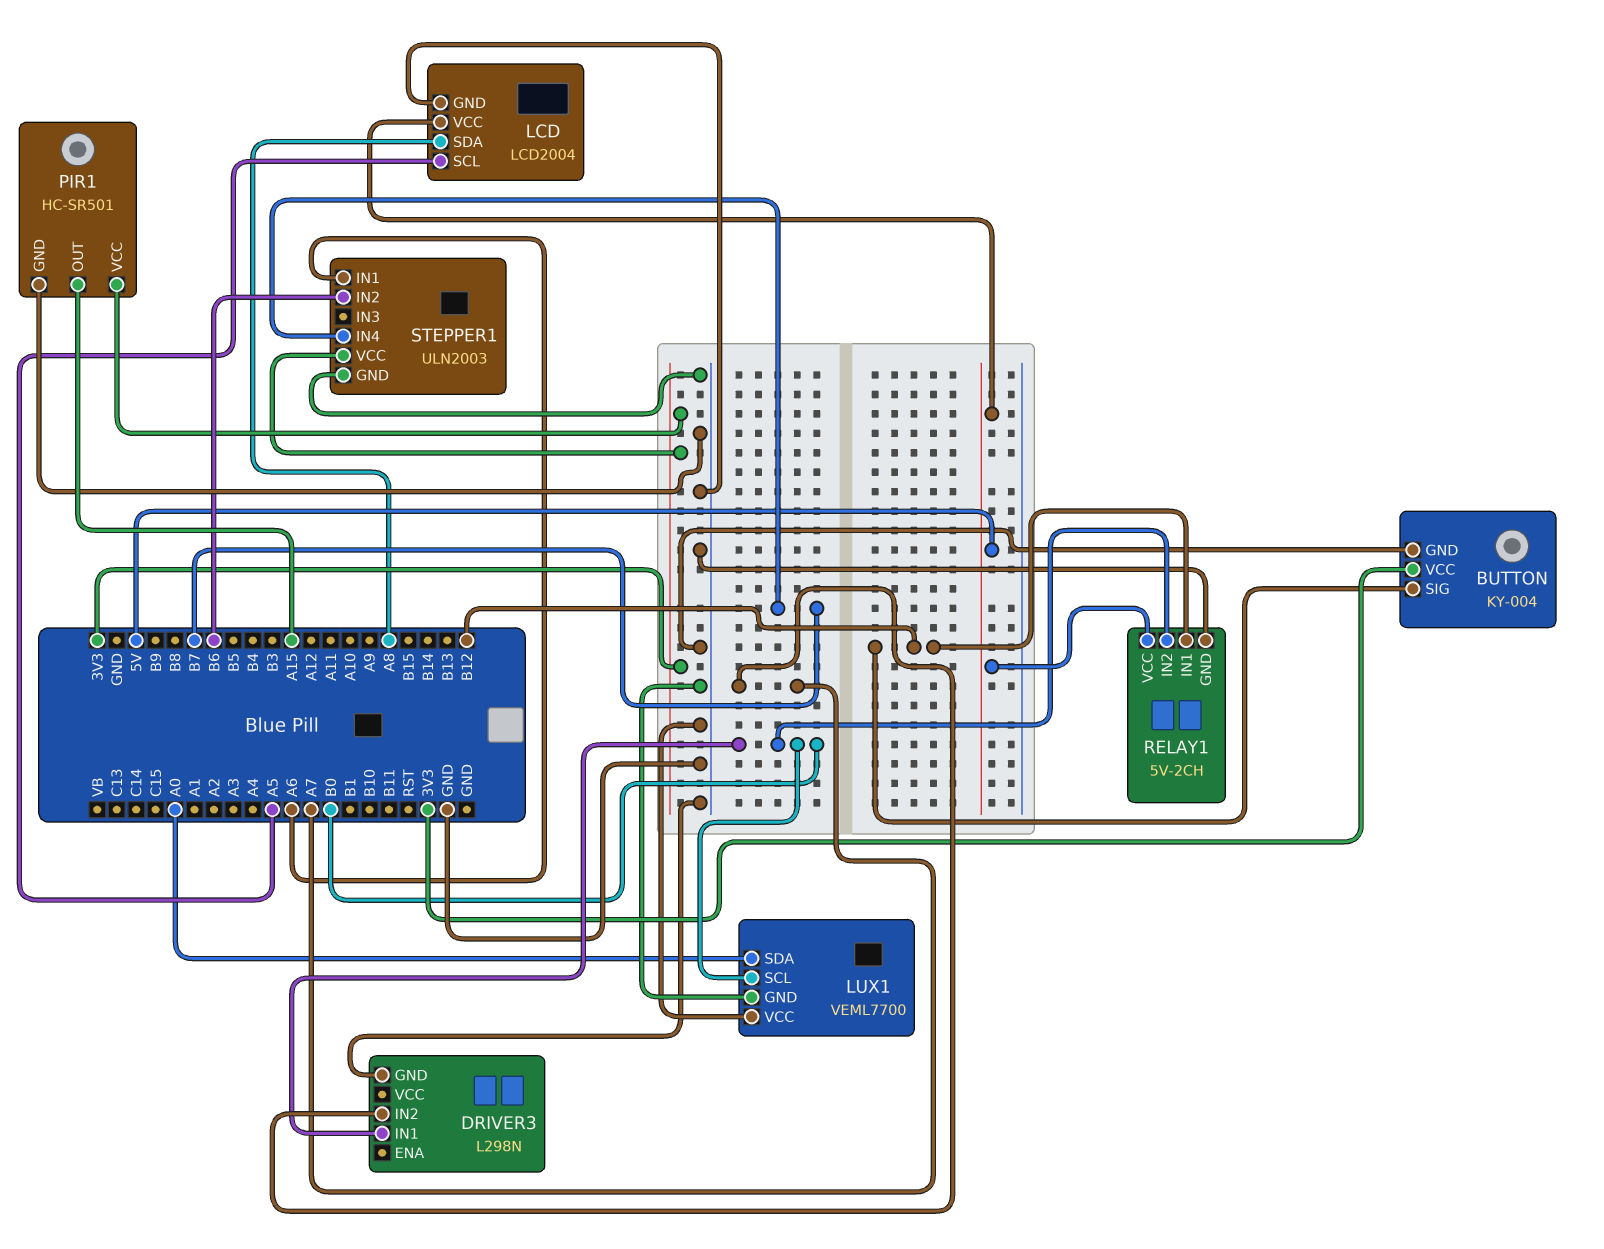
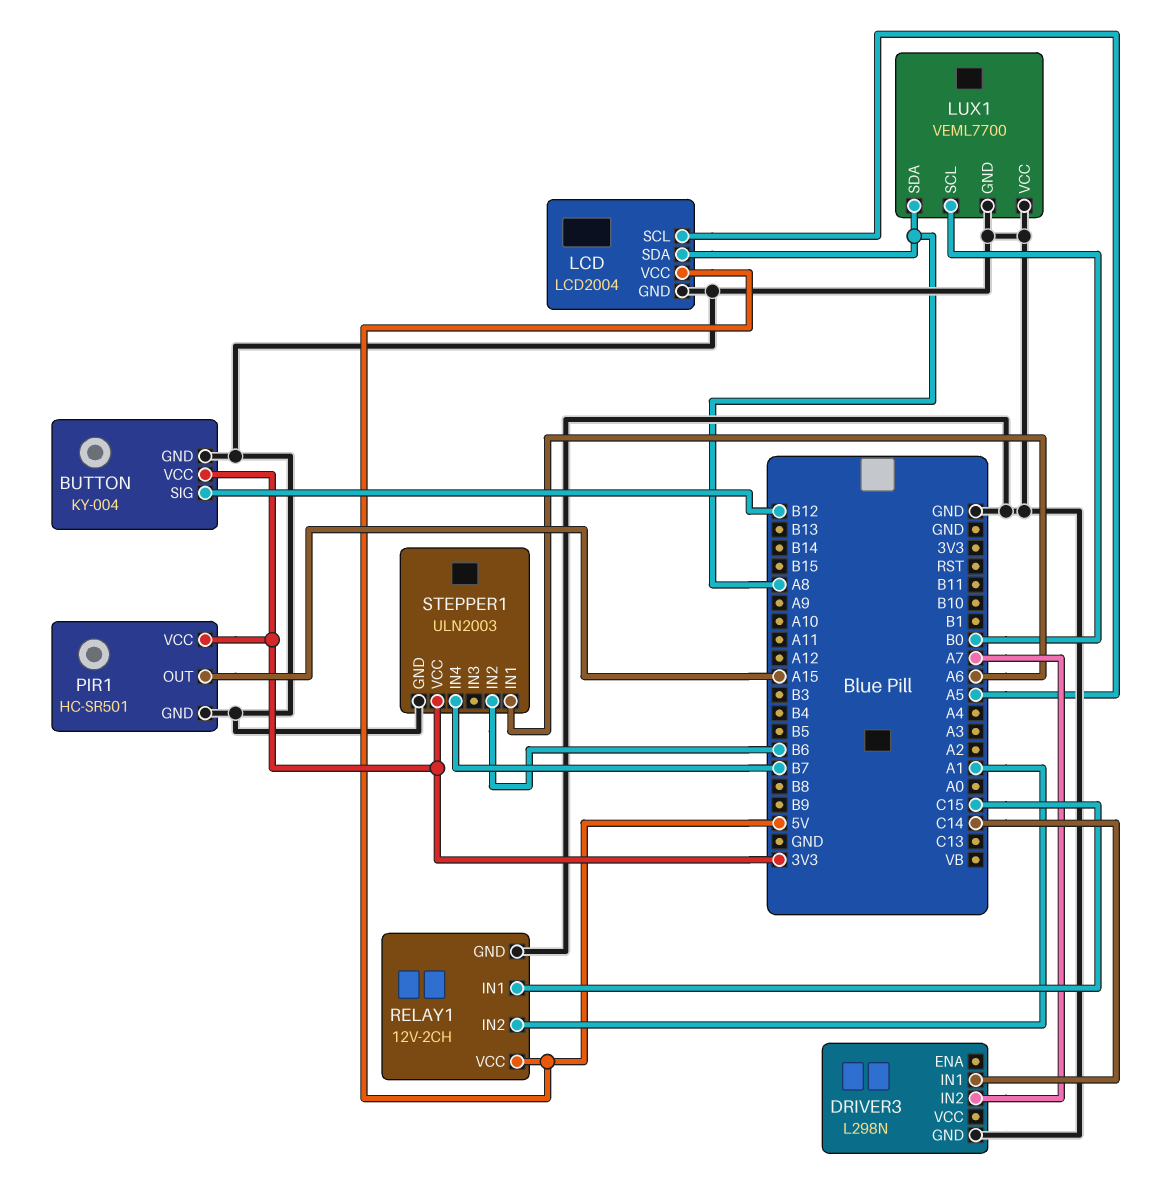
DRIVER3 pin IN1: B0 -> C14
LUX1 pin SDA: A0 -> A8
RELAY1: 5V-2CH -> 12V-2CH
RELAY1 pin IN1: B12 -> C15
RELAY1 pin IN2: B0 -> A1

